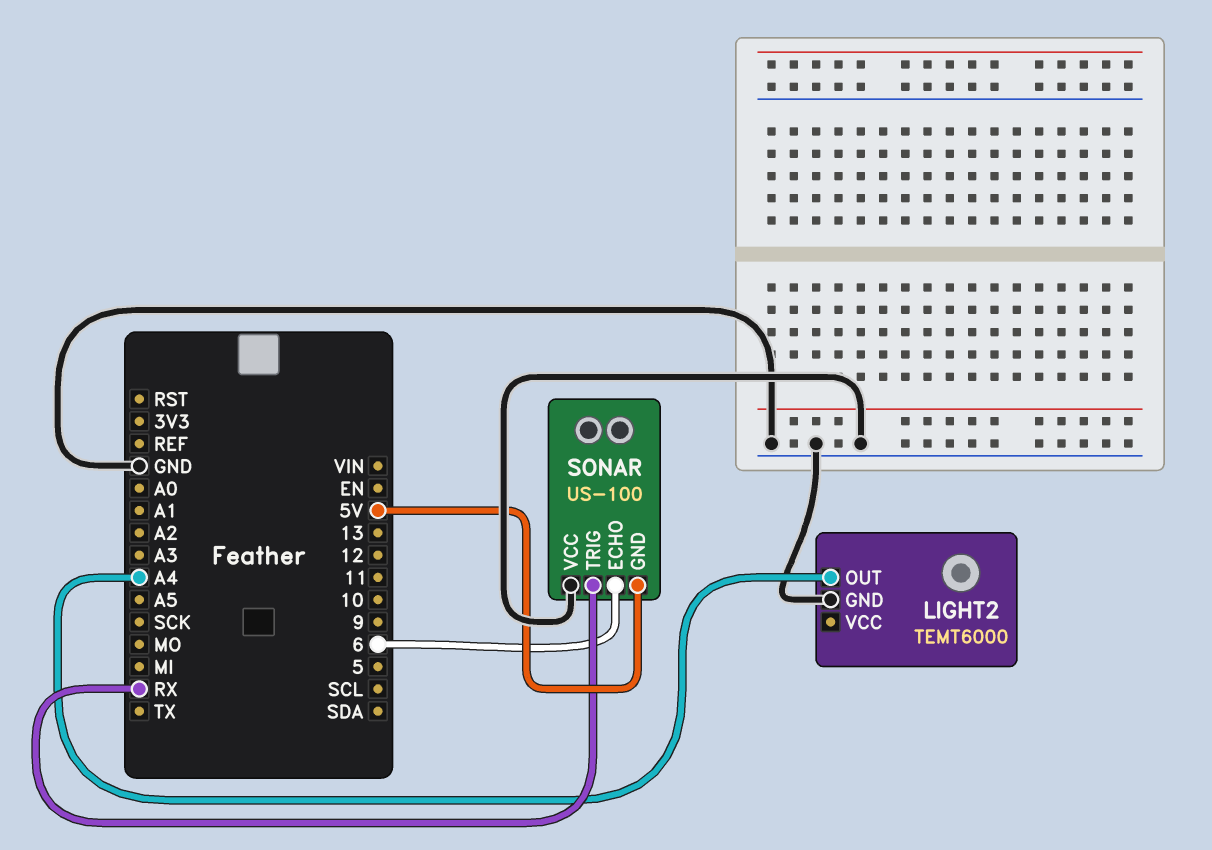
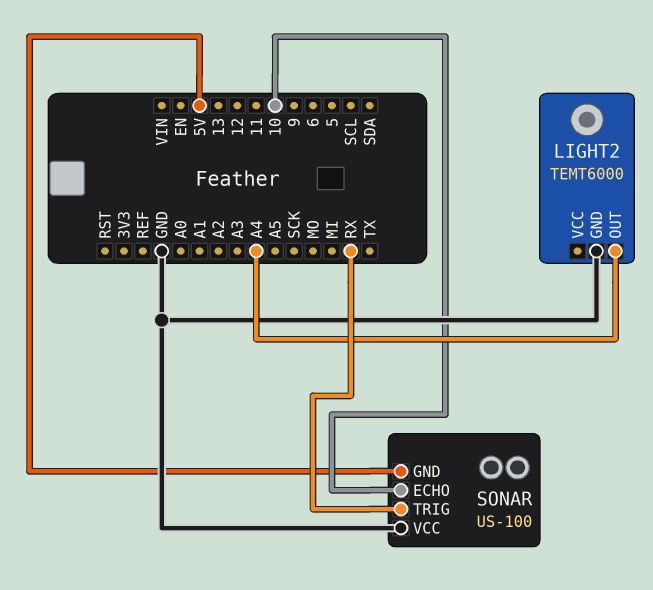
SONAR pin ECHO: 6 -> 10

